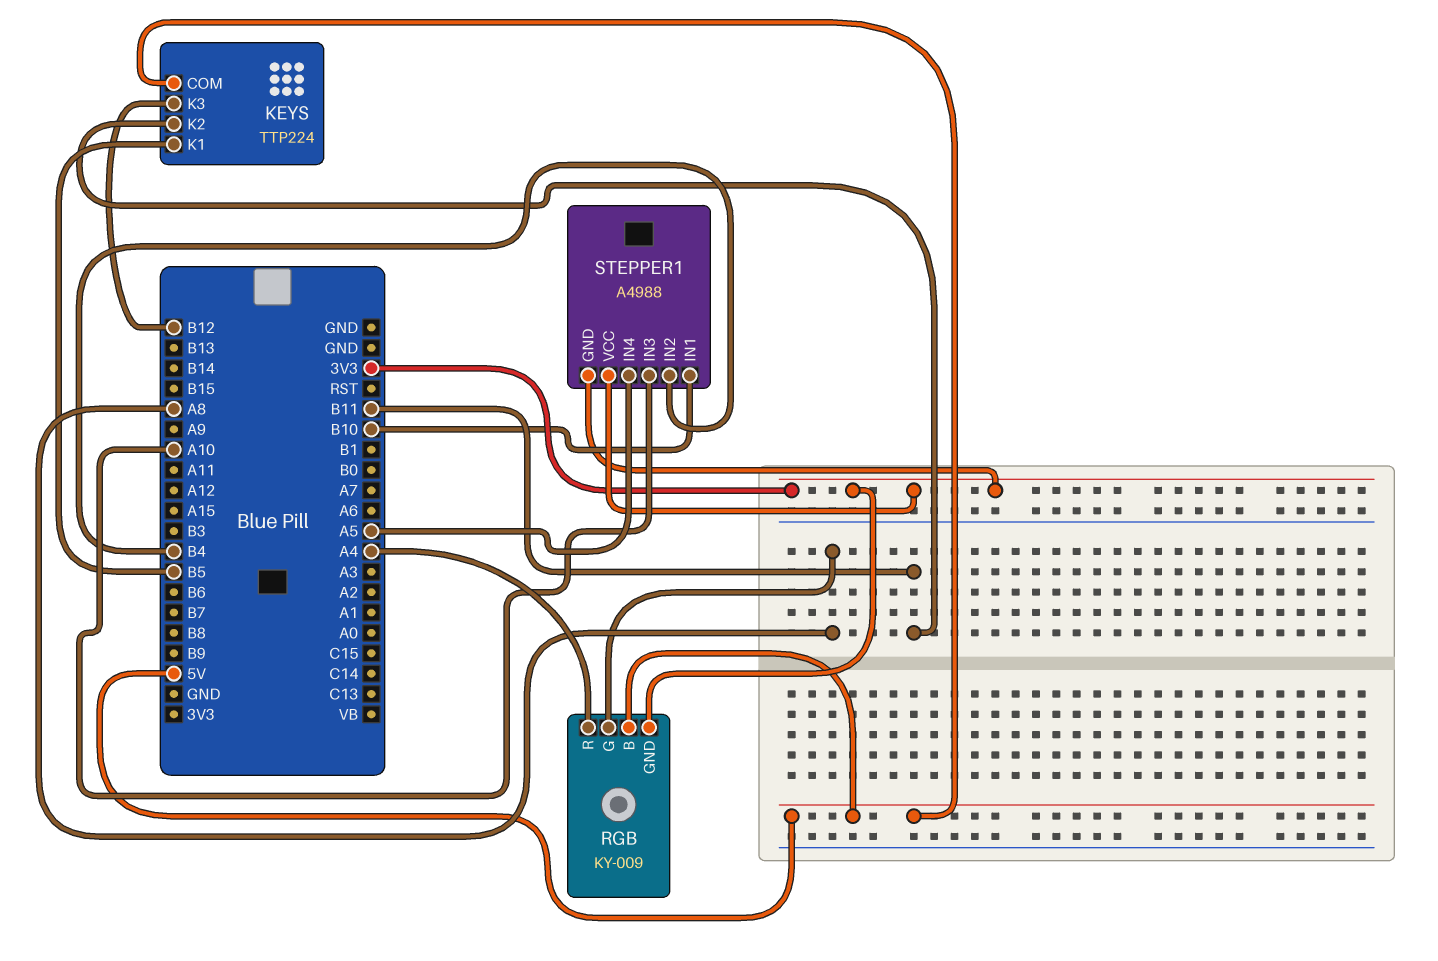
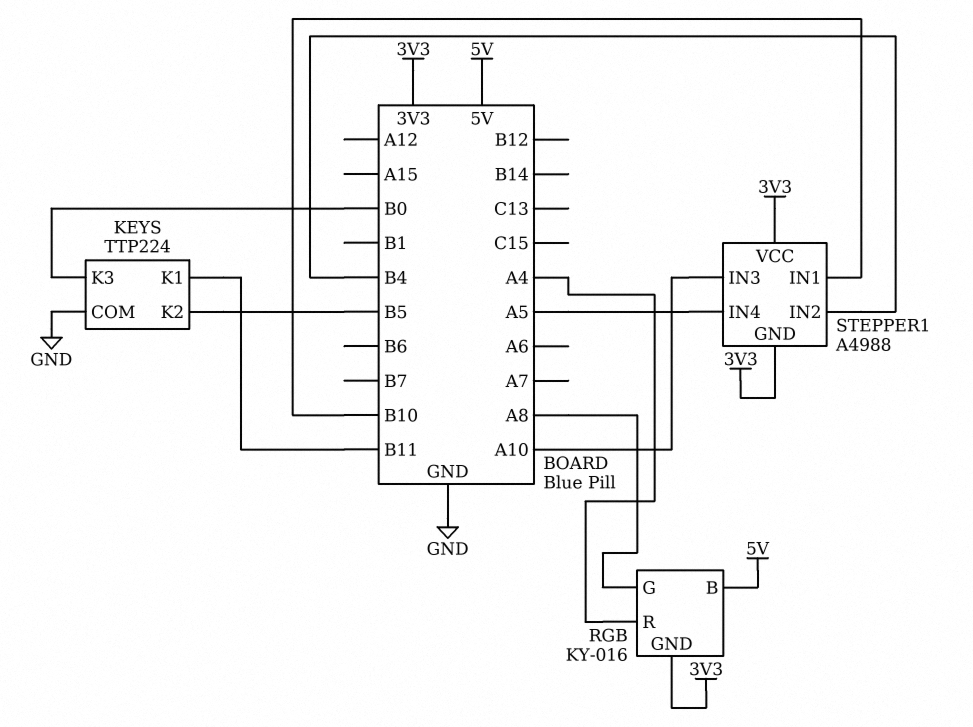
KEYS pin COM: 5V -> GND
KEYS pin K1: B5 -> B11
KEYS pin K2: B11 -> B5
KEYS pin K3: B12 -> B0
RGB: KY-009 -> KY-016

